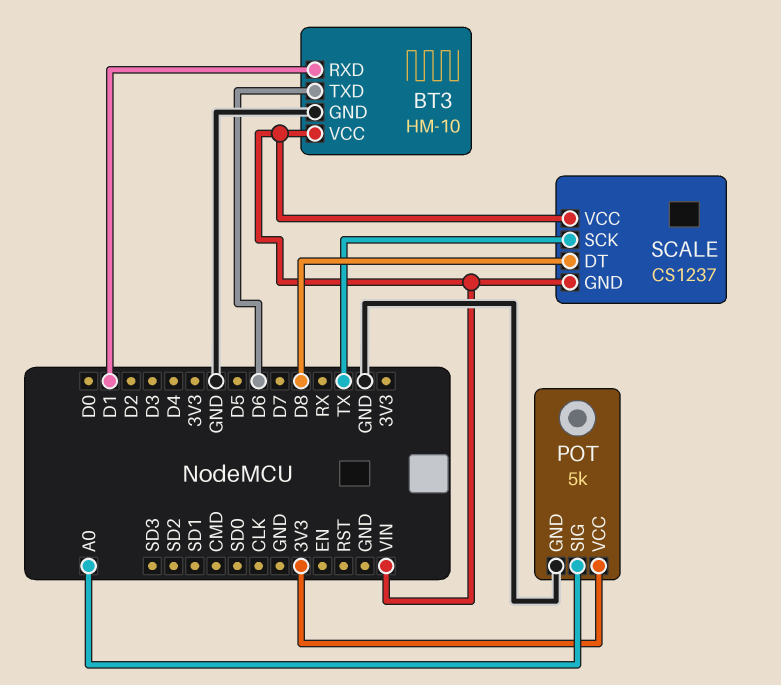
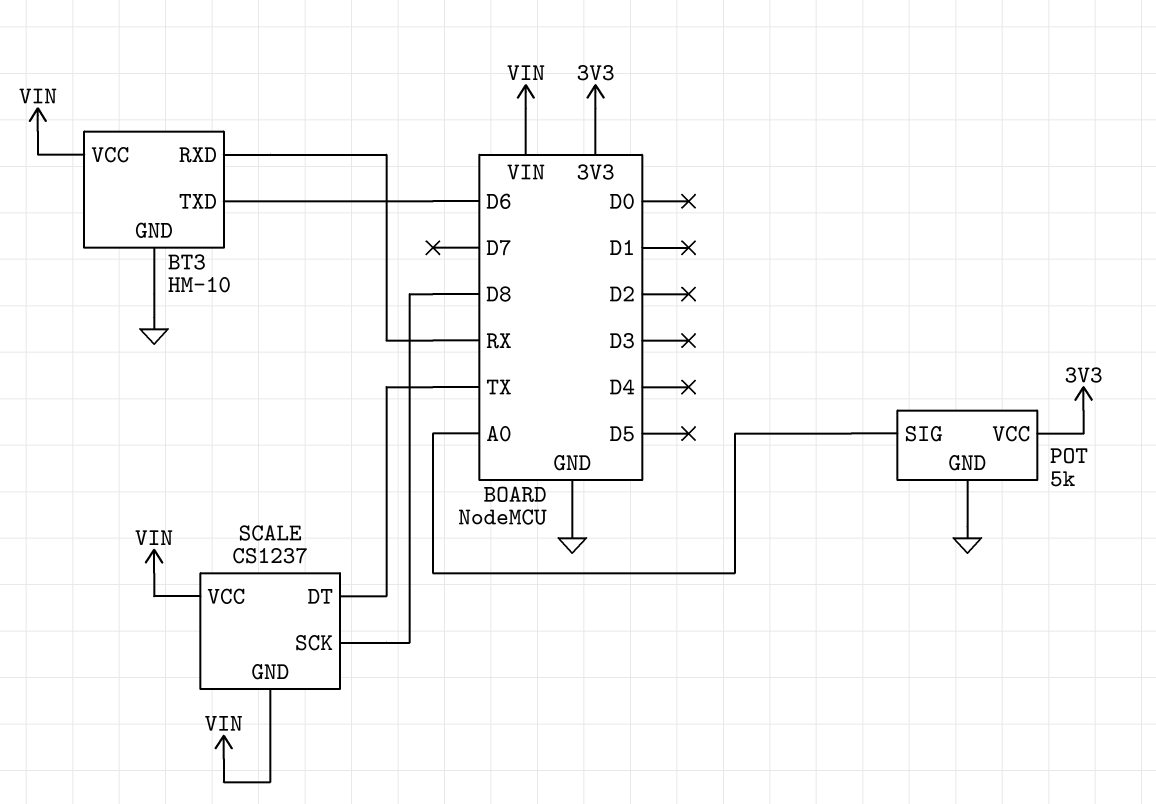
BT3 pin RXD: D1 -> RX
SCALE pin DT: D8 -> TX
SCALE pin SCK: TX -> D8

